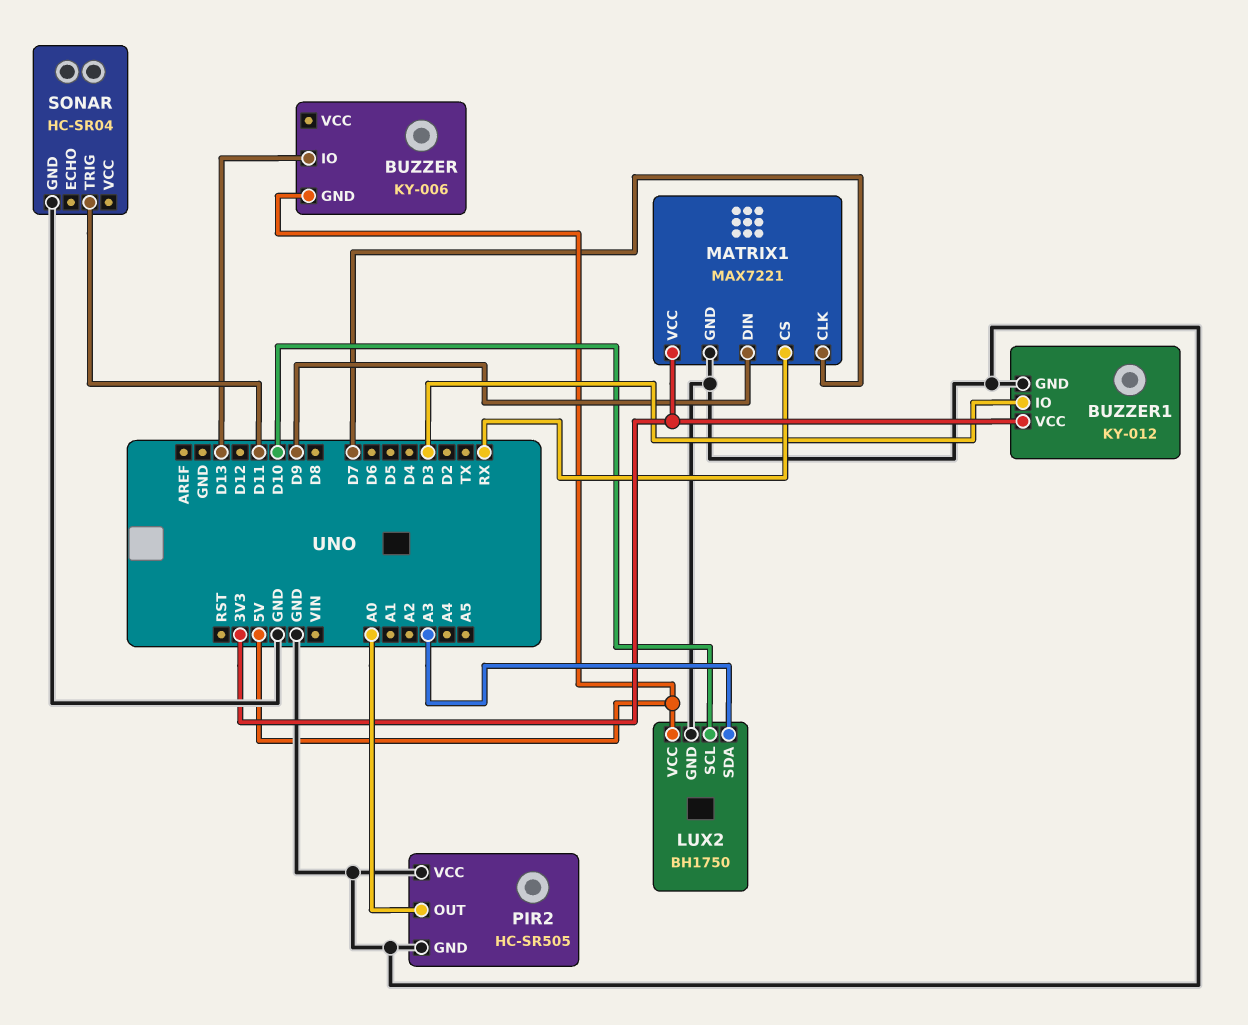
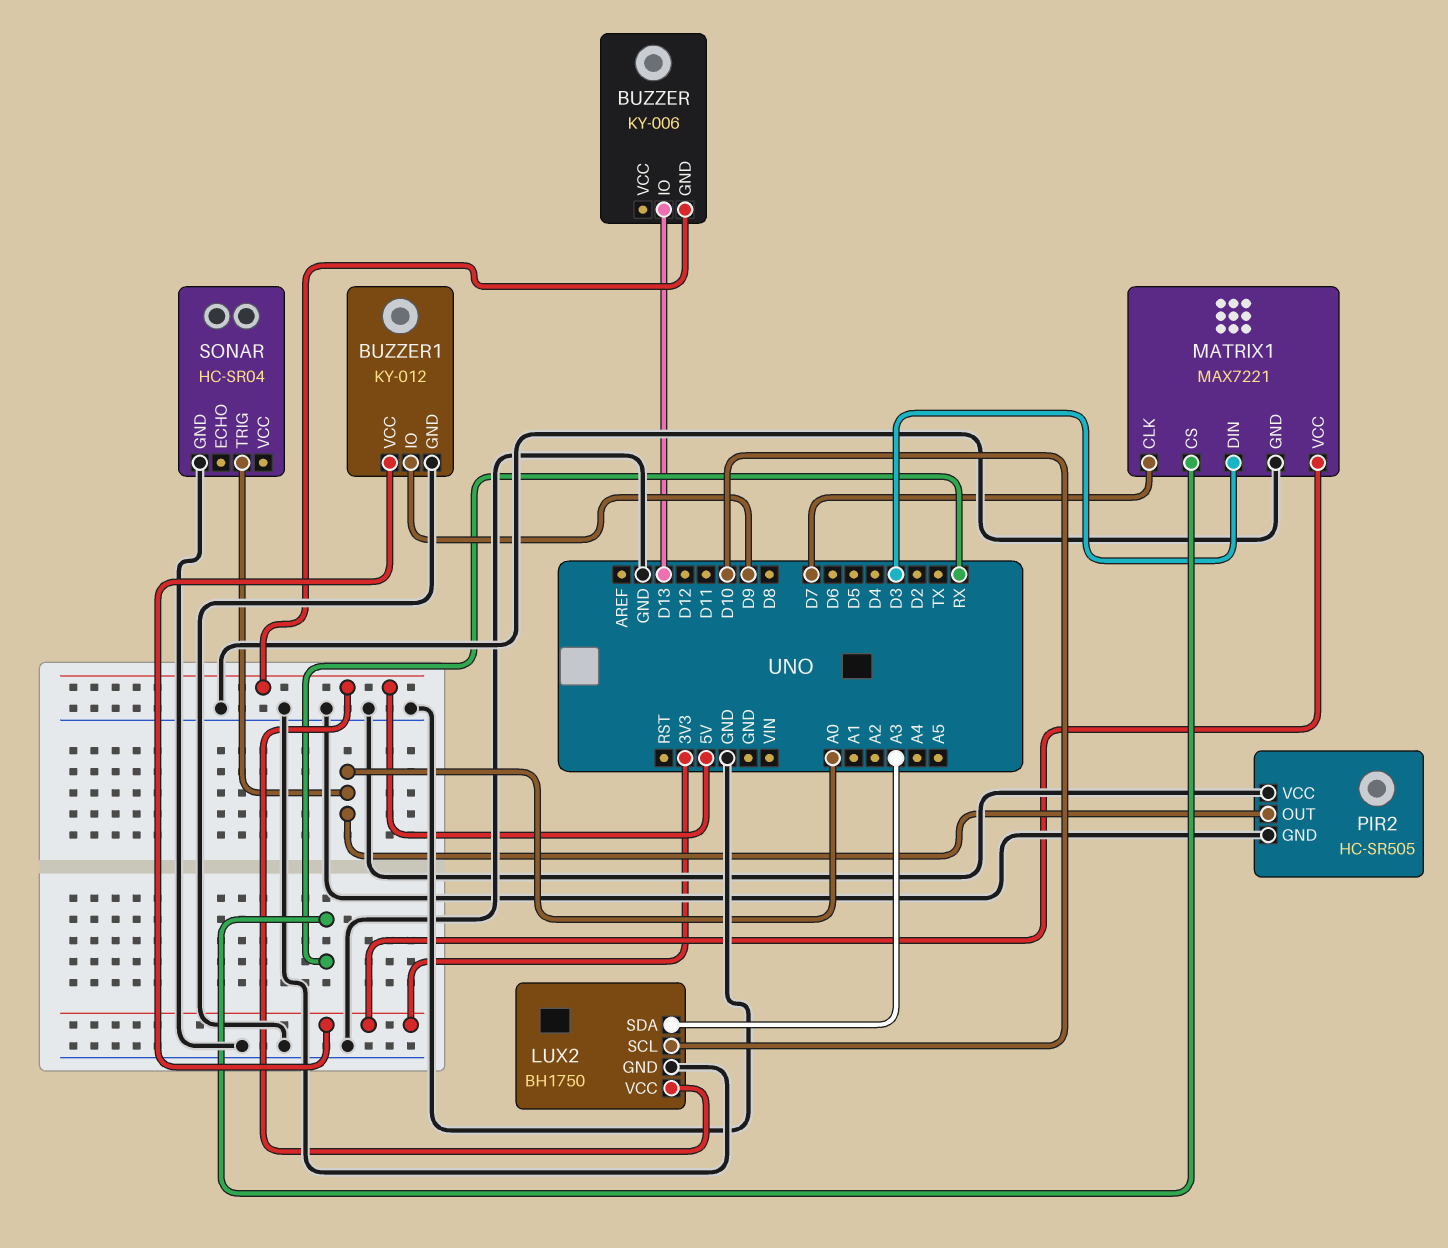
BUZZER1 pin IO: D3 -> D9
MATRIX1 pin DIN: D9 -> D3
SONAR pin TRIG: D11 -> A0

